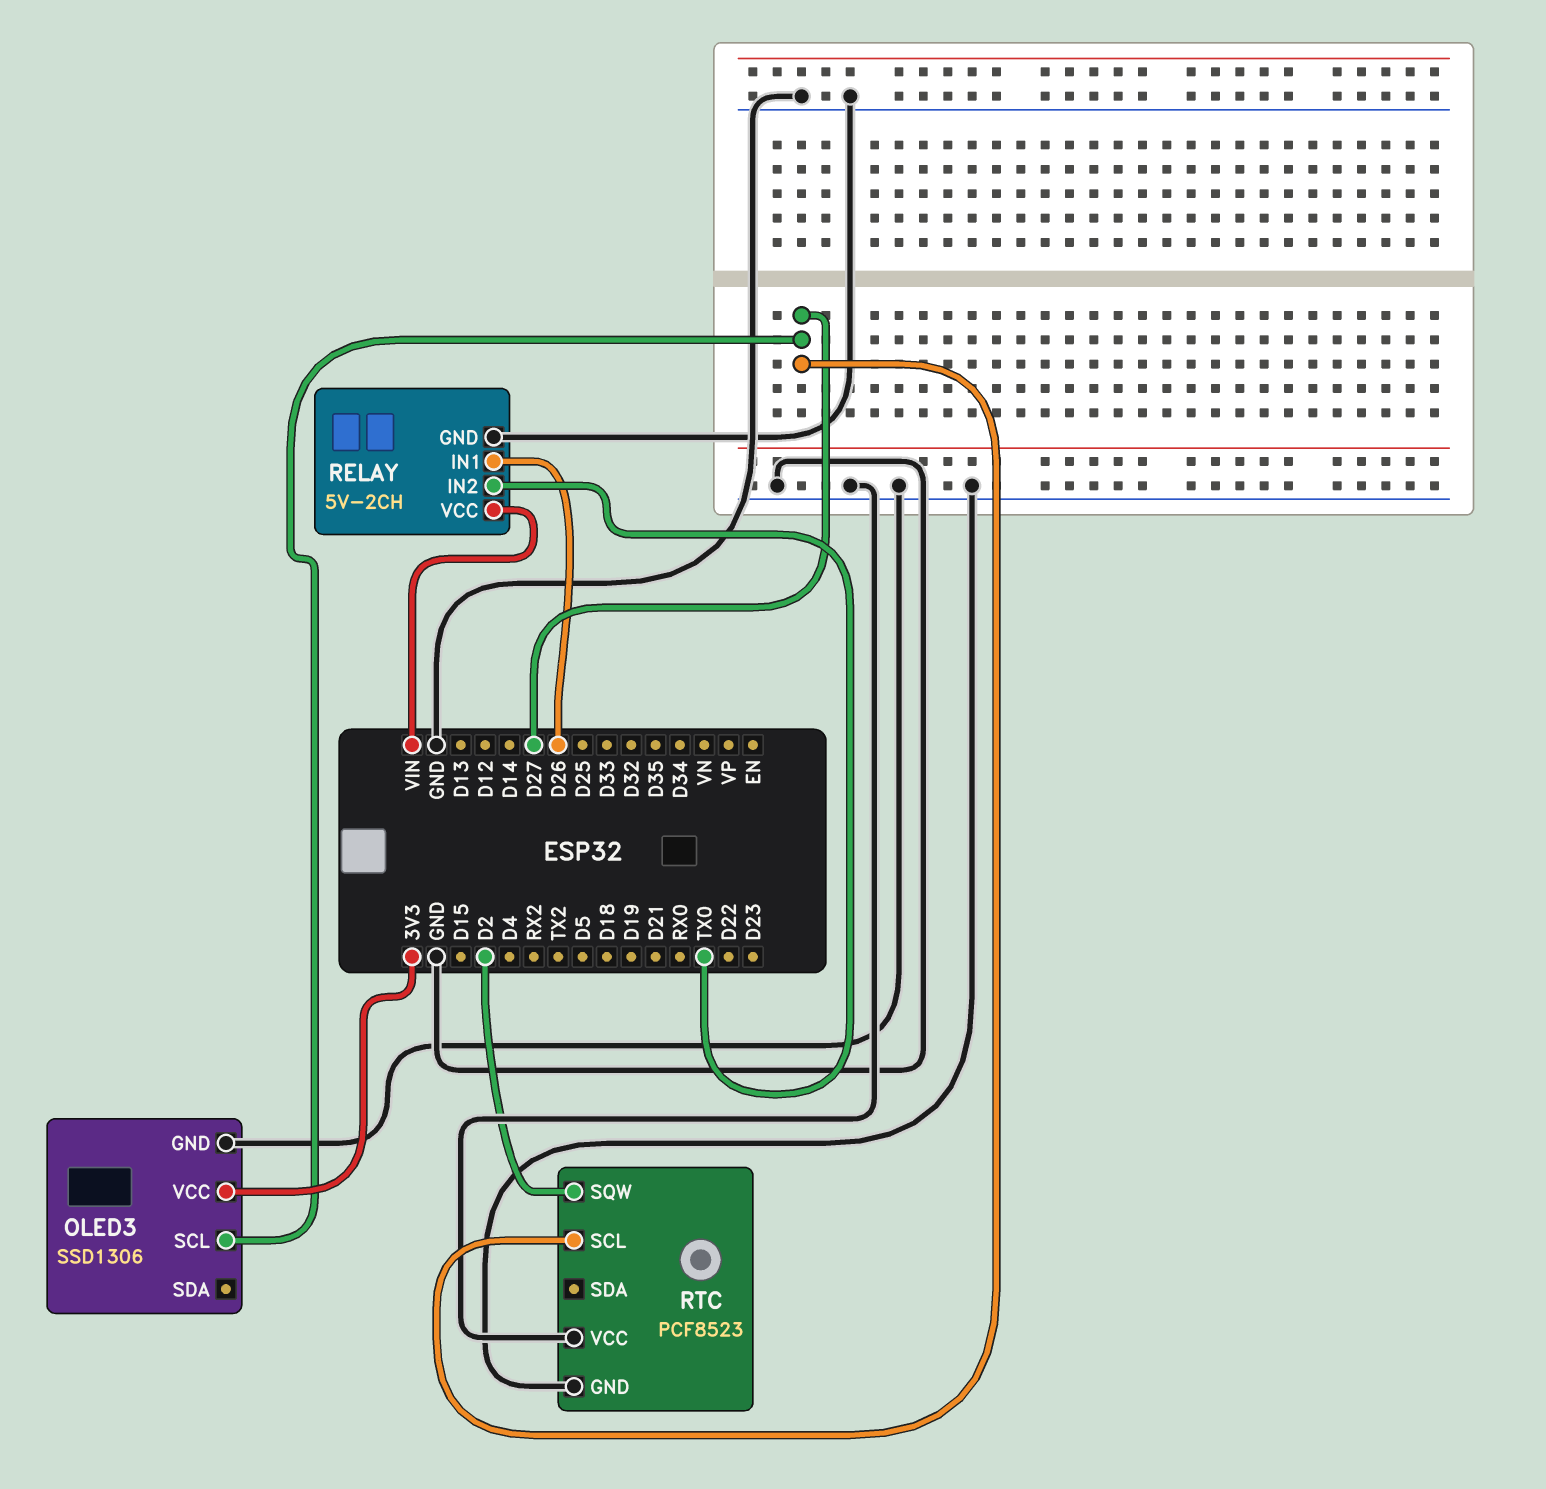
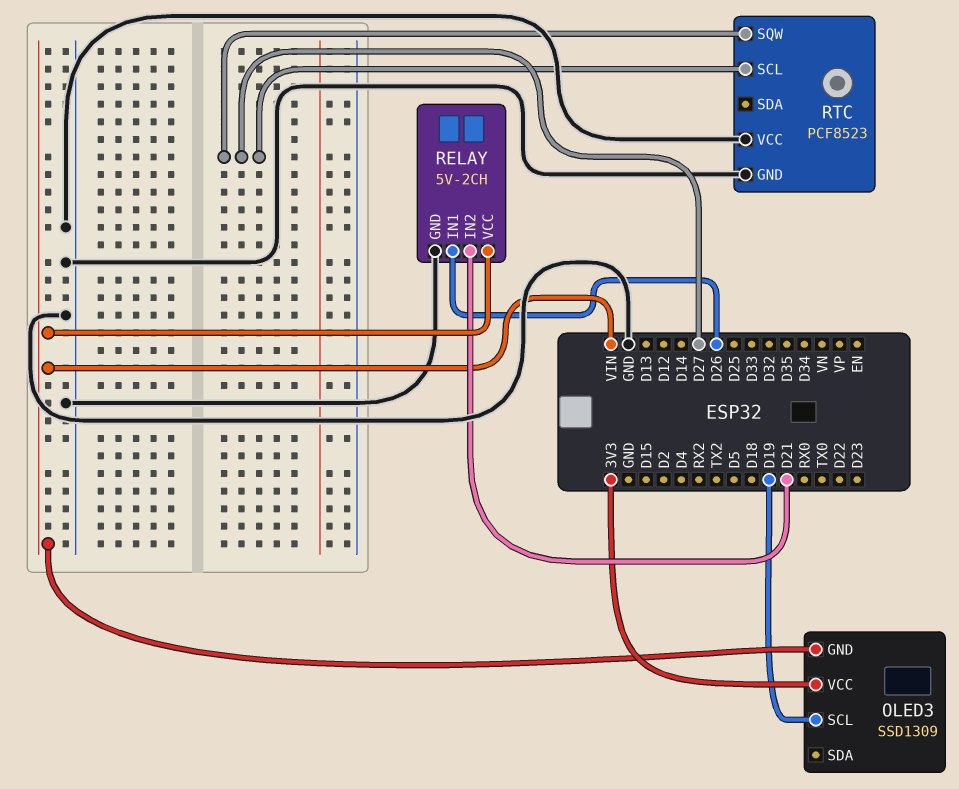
OLED3: SSD1306 -> SSD1309
OLED3 pin GND: GND -> VIN
OLED3 pin SCL: D27 -> D19
RELAY pin IN2: TX0 -> D21
RTC pin SQW: D2 -> D27

